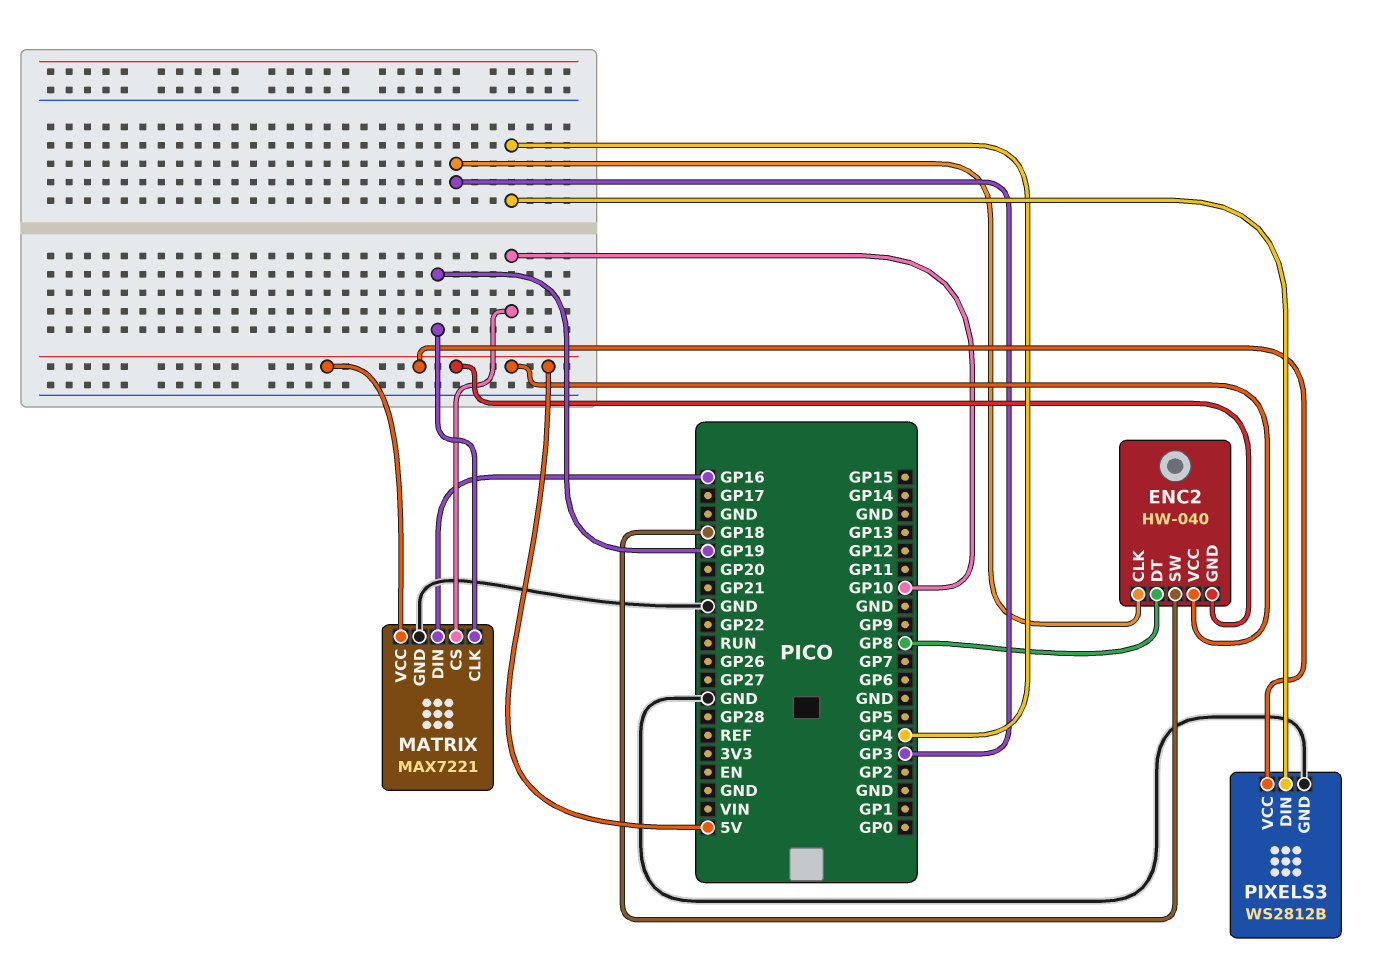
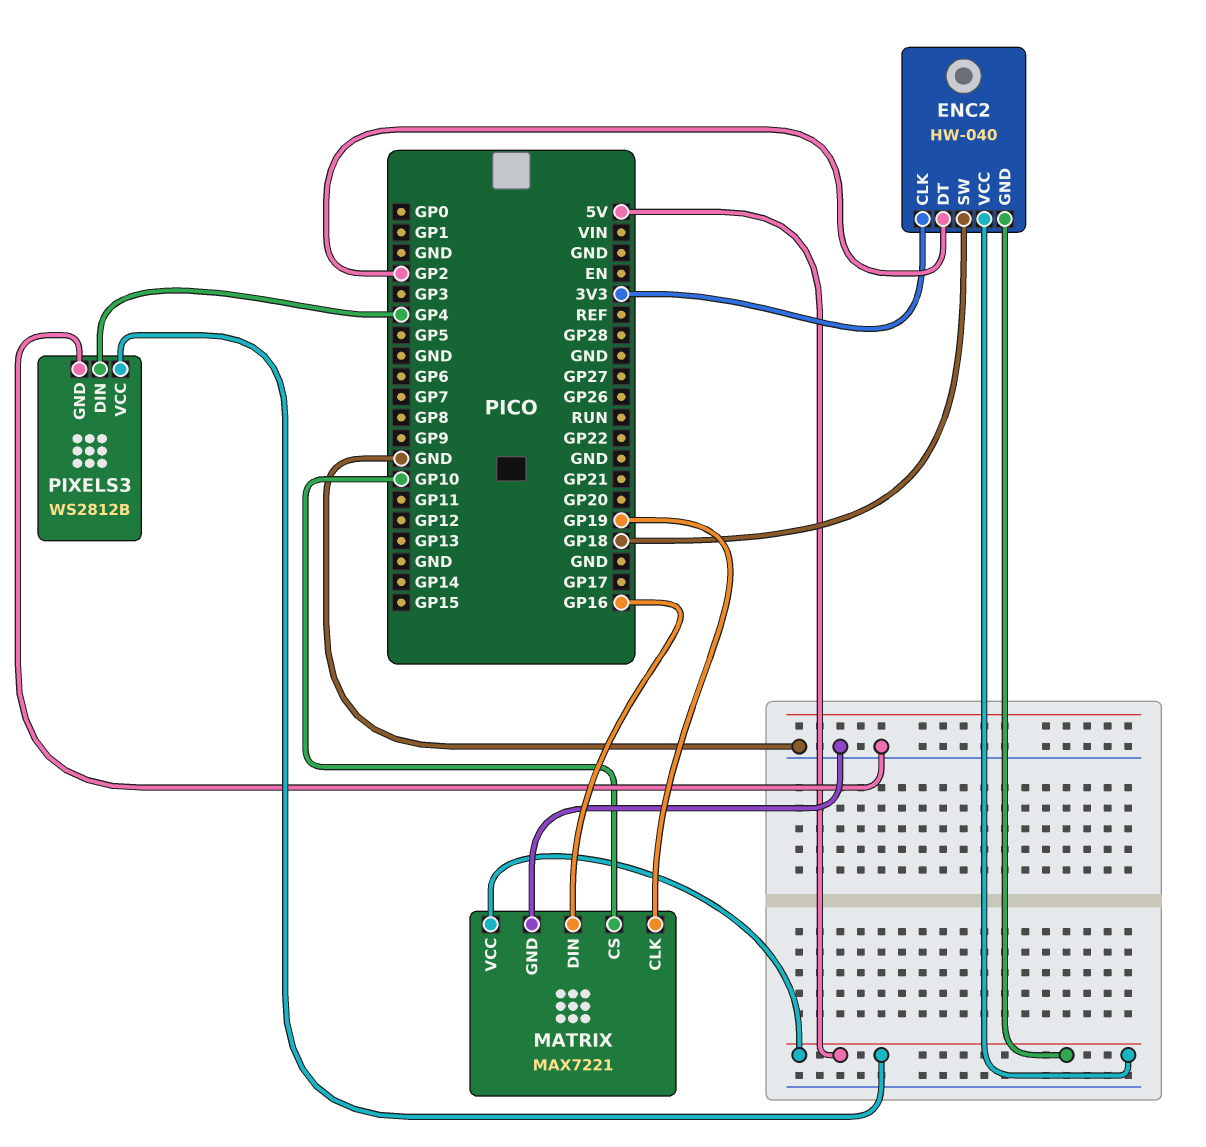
ENC2 pin CLK: GP3 -> 3V3
ENC2 pin DT: GP8 -> GP2

